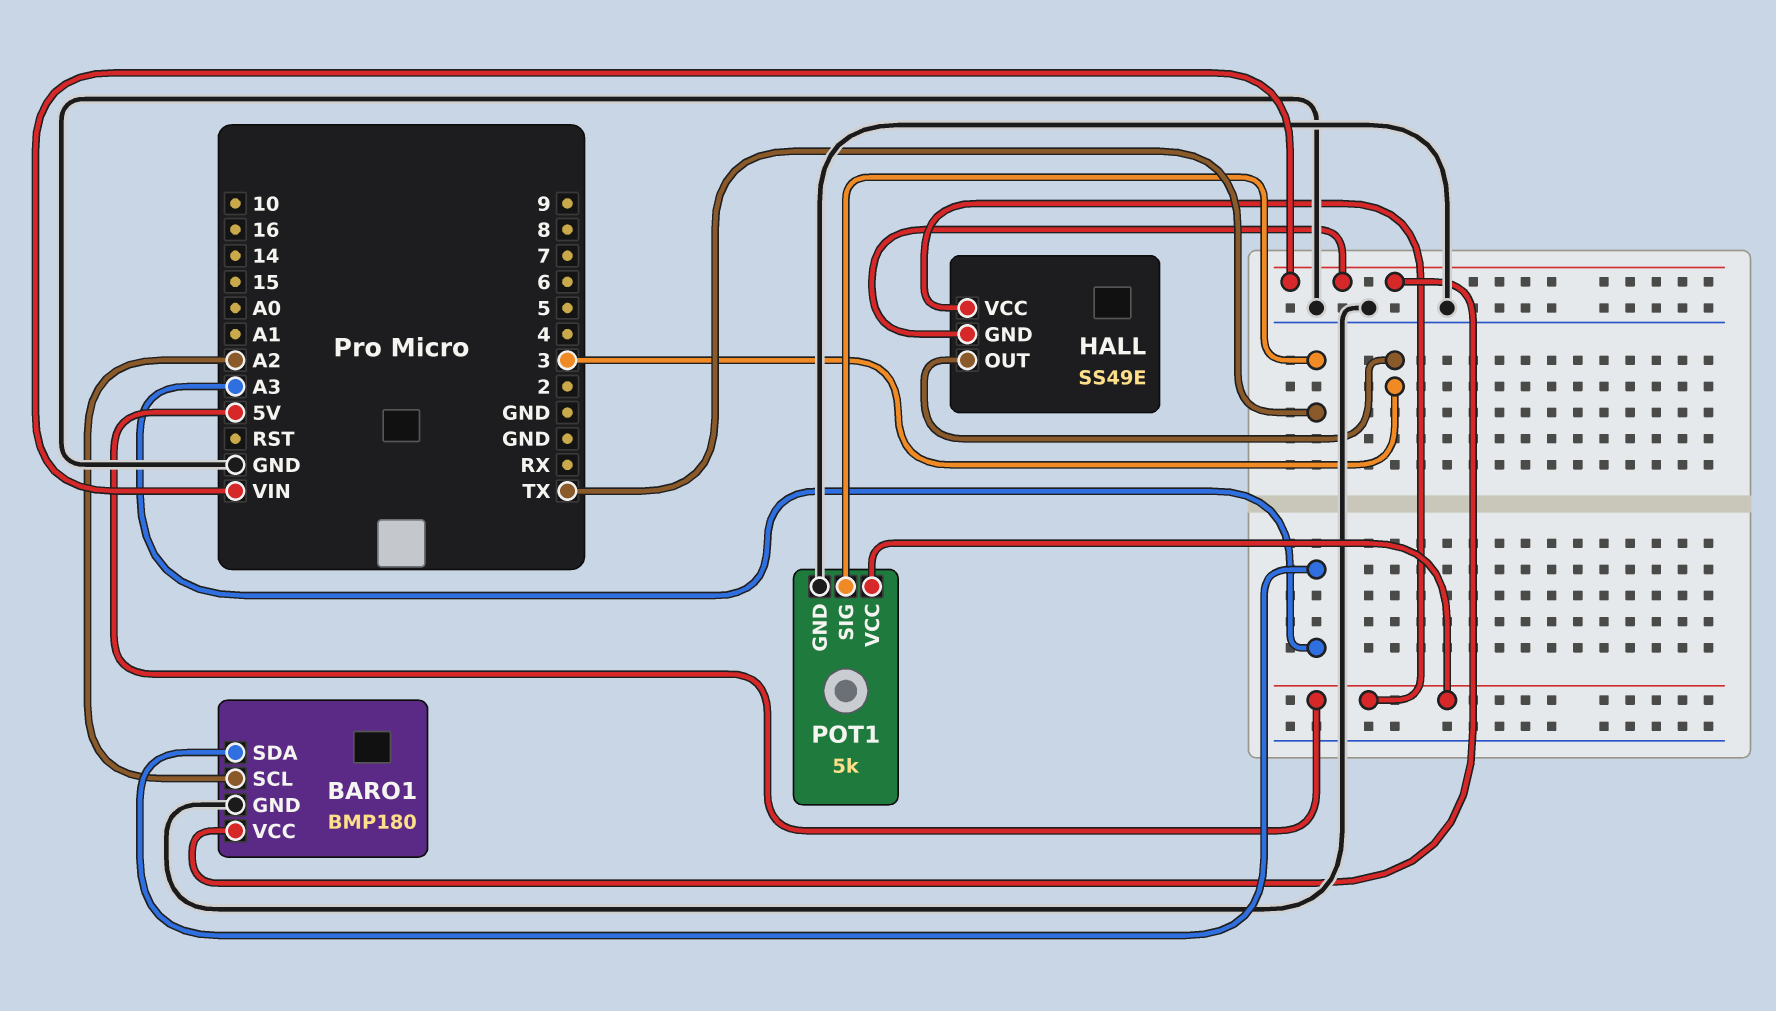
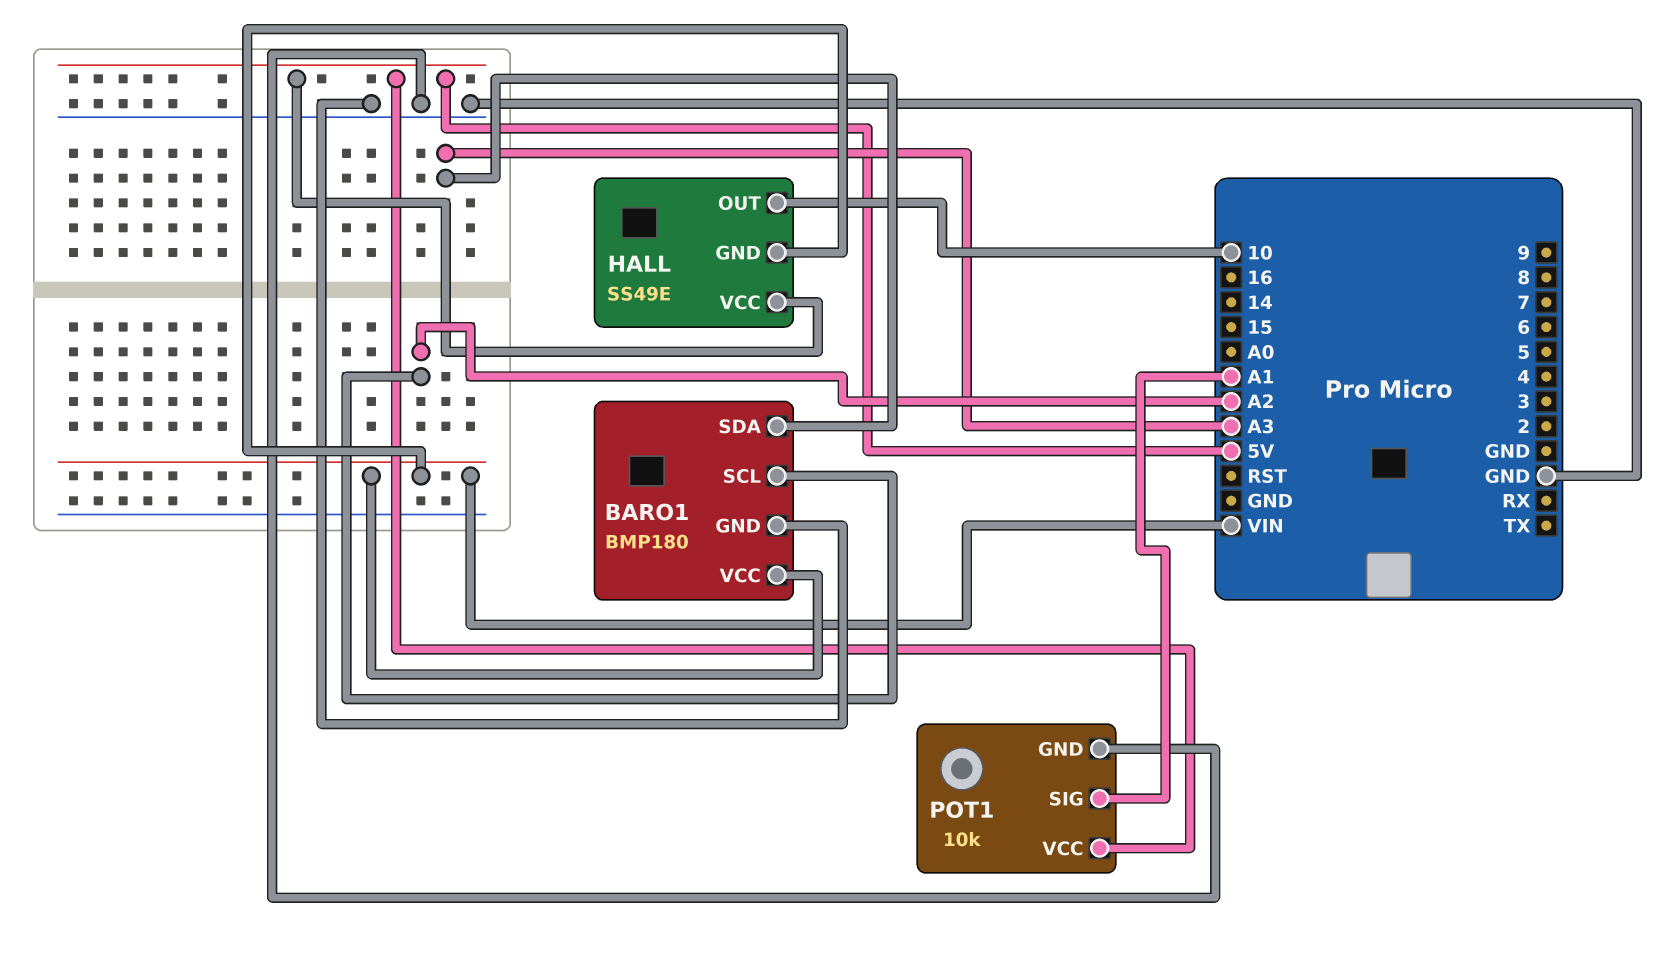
HALL pin OUT: 3 -> 10
POT1: 5k -> 10k
POT1 pin SIG: TX -> A1

